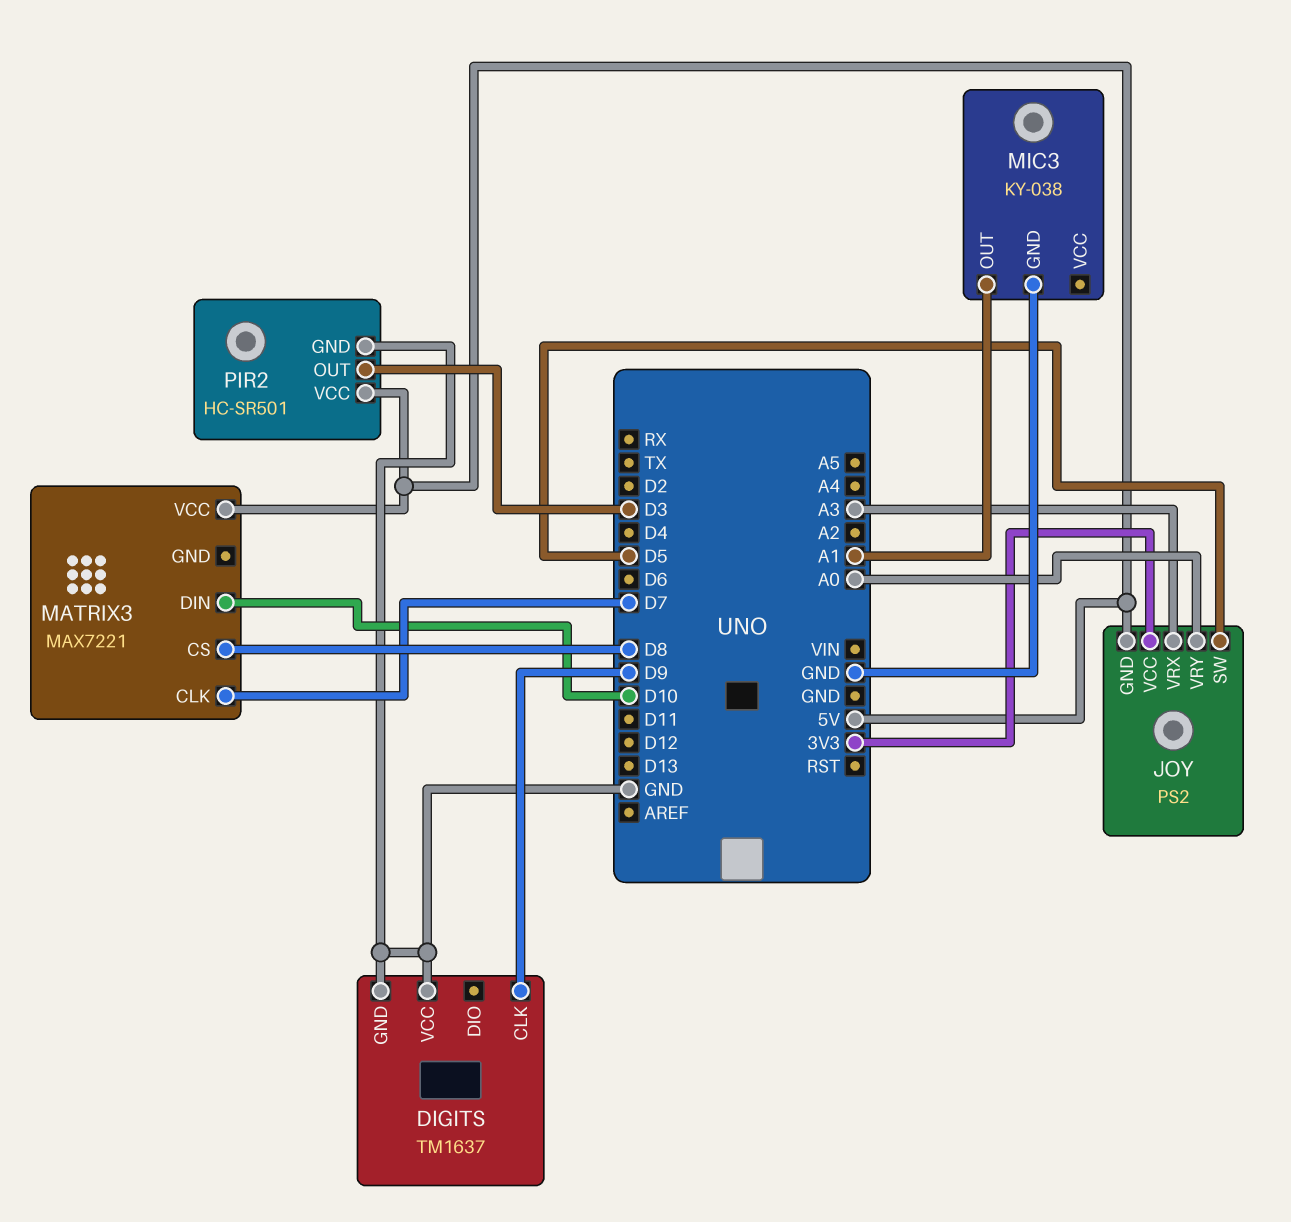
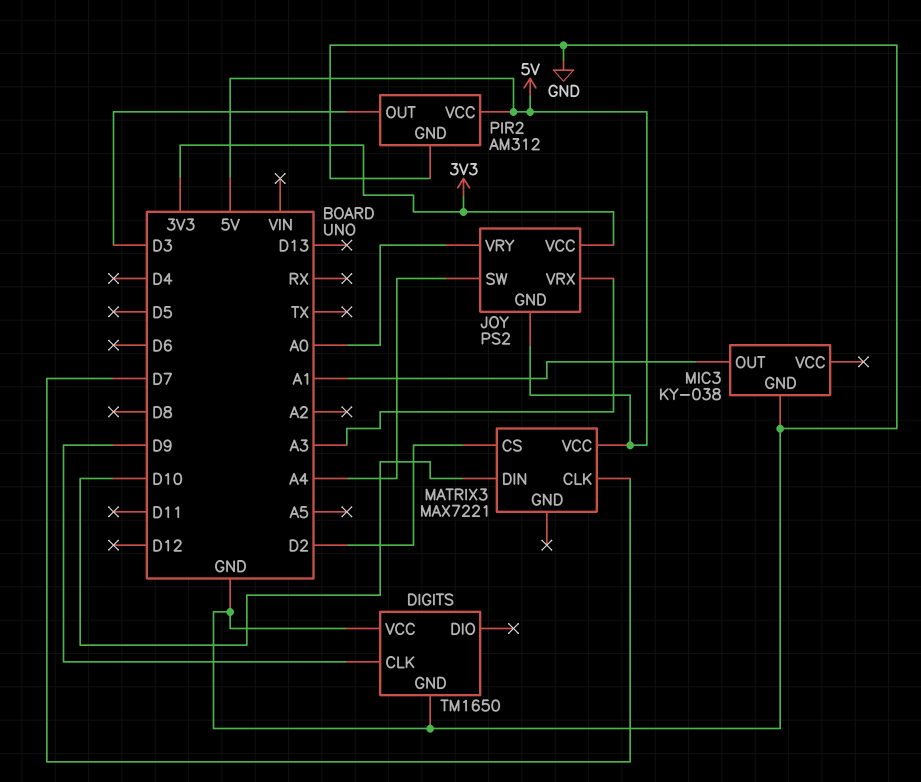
DIGITS: TM1637 -> TM1650
JOY pin SW: D5 -> A4
MATRIX3 pin CS: D8 -> D2
PIR2: HC-SR501 -> AM312

